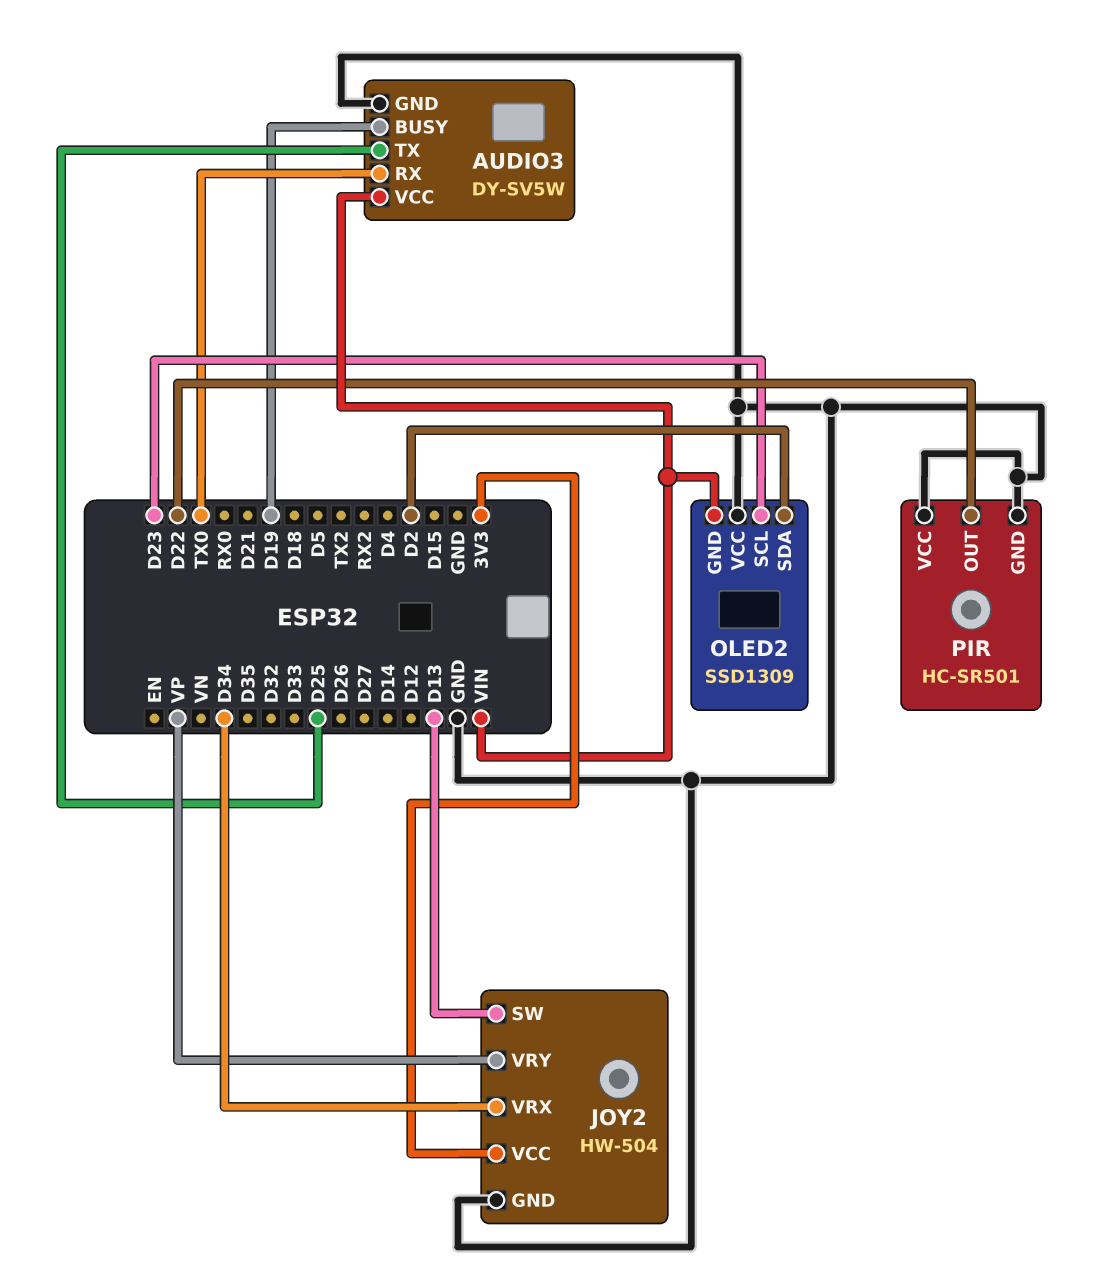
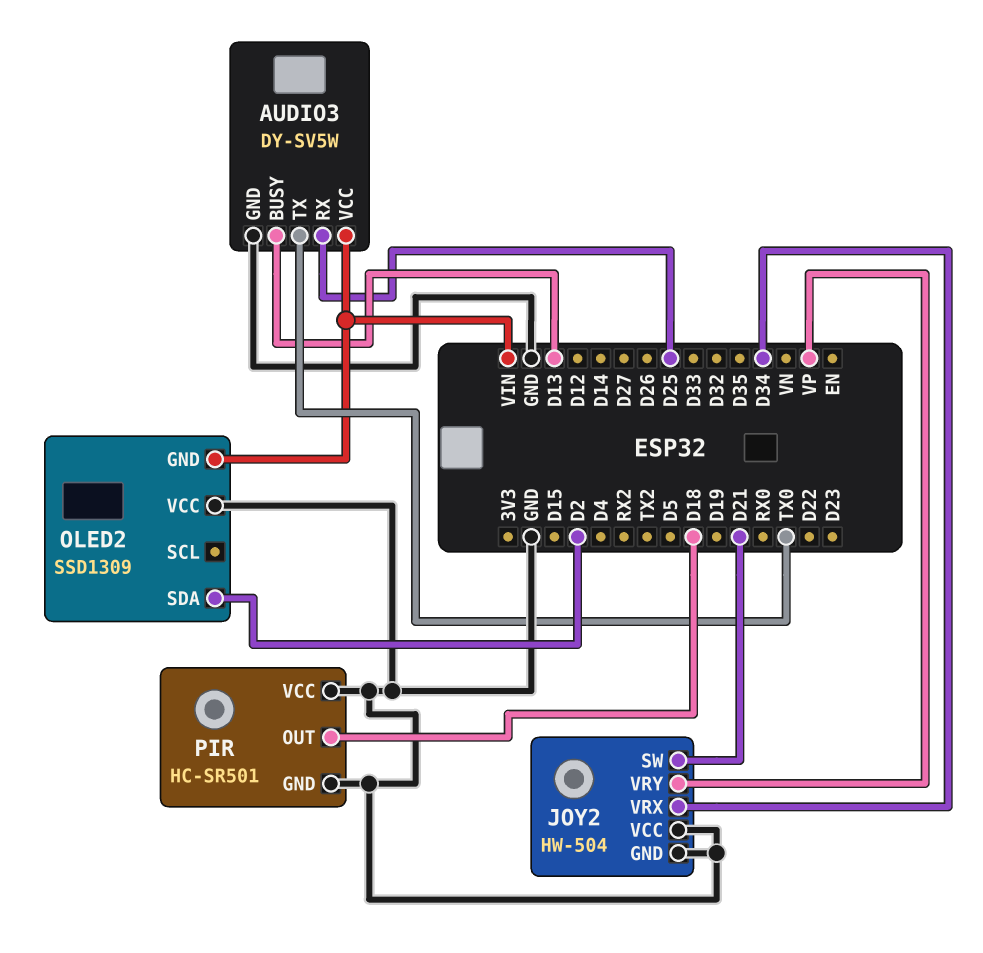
AUDIO3 pin BUSY: D19 -> D13
AUDIO3 pin RX: TX0 -> D25
AUDIO3 pin TX: D25 -> TX0
JOY2 pin SW: D13 -> D21
JOY2 pin VCC: 3V3 -> GND
OLED2 pin SCL: D23 -> none
PIR pin OUT: D22 -> D18

